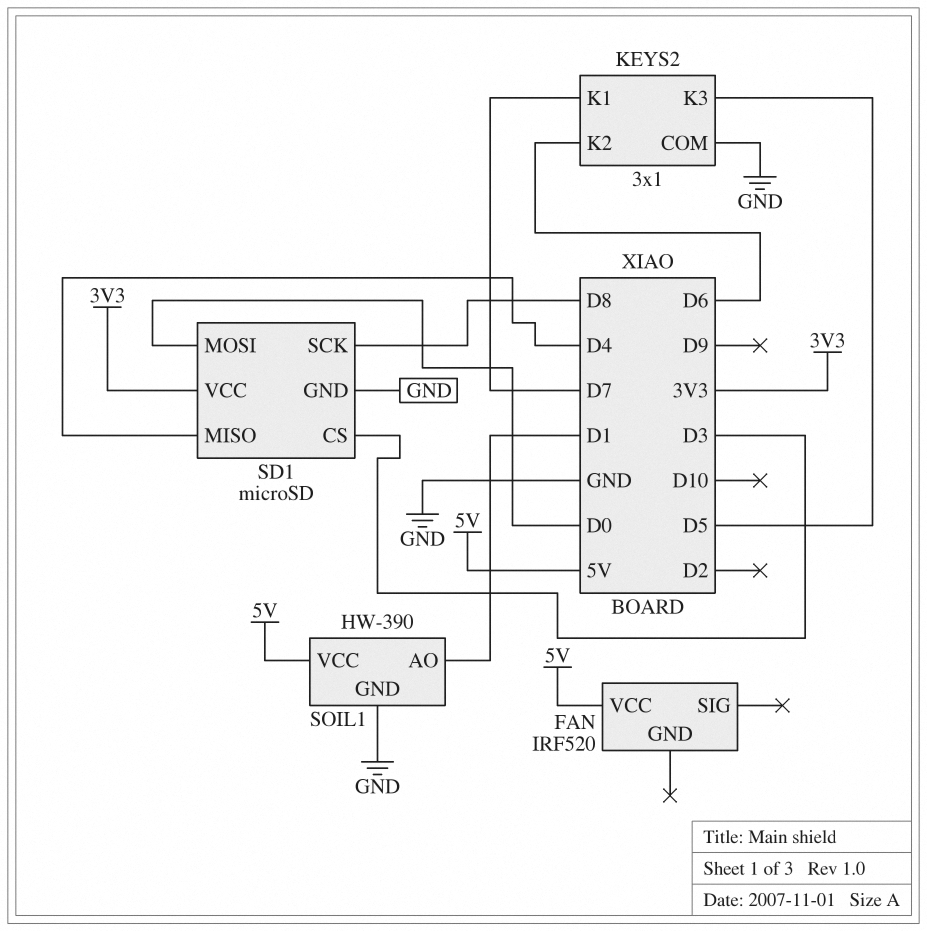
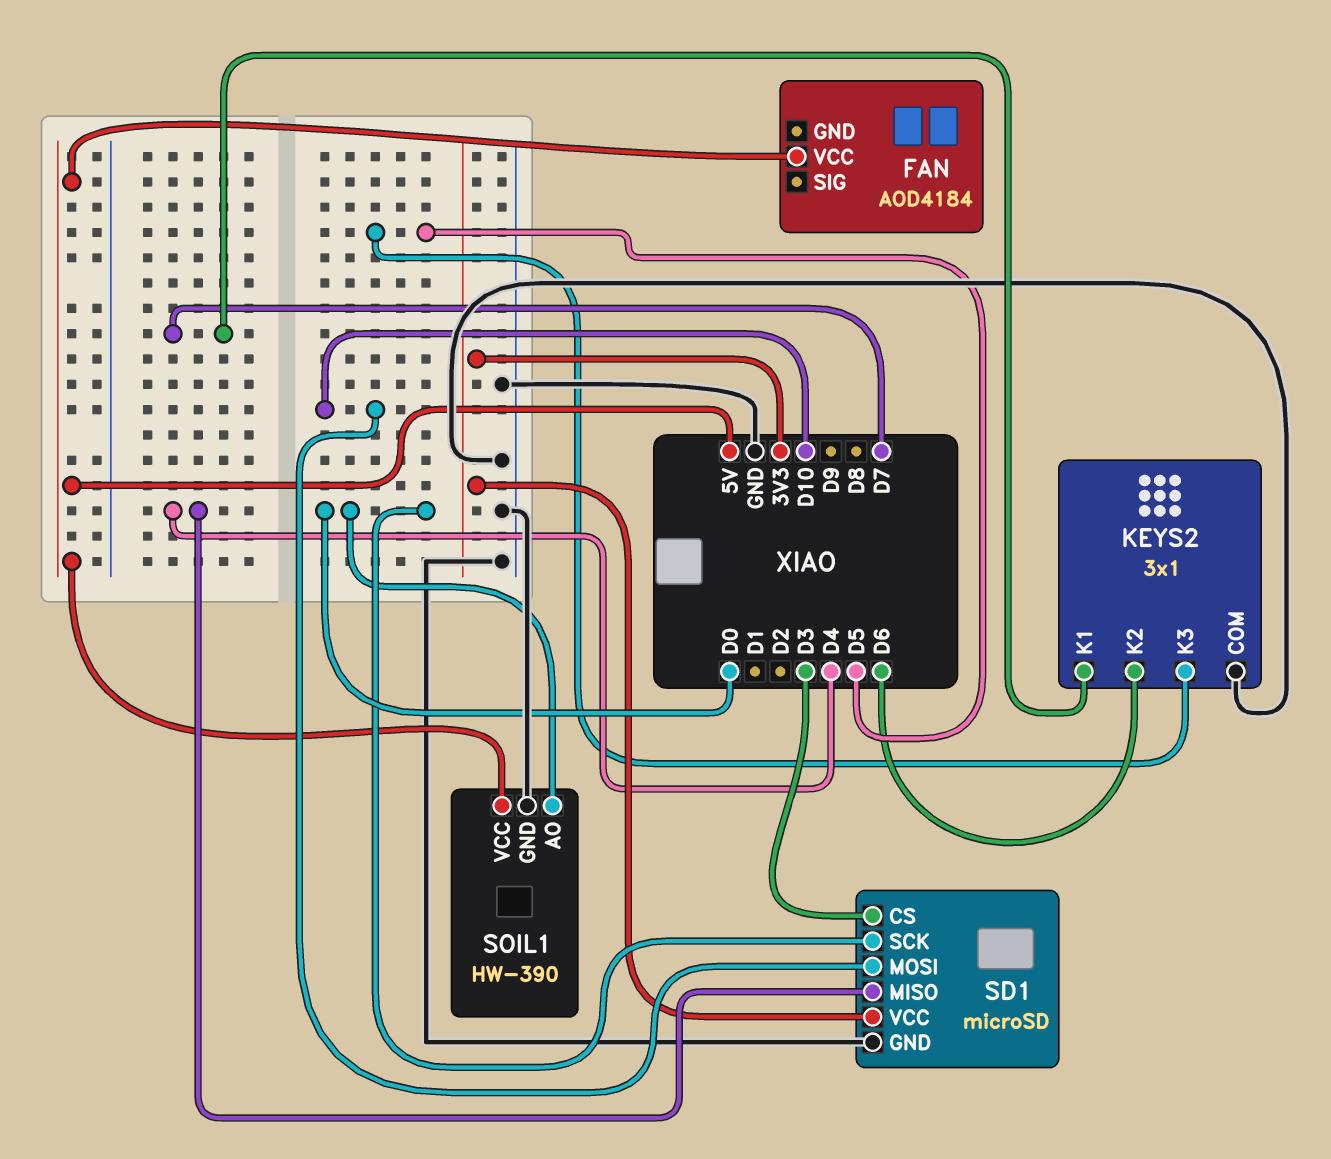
FAN: IRF520 -> AOD4184
SD1 pin MOSI: D0 -> D10
SD1 pin SCK: D8 -> D0
SOIL1 pin AO: D1 -> D0

